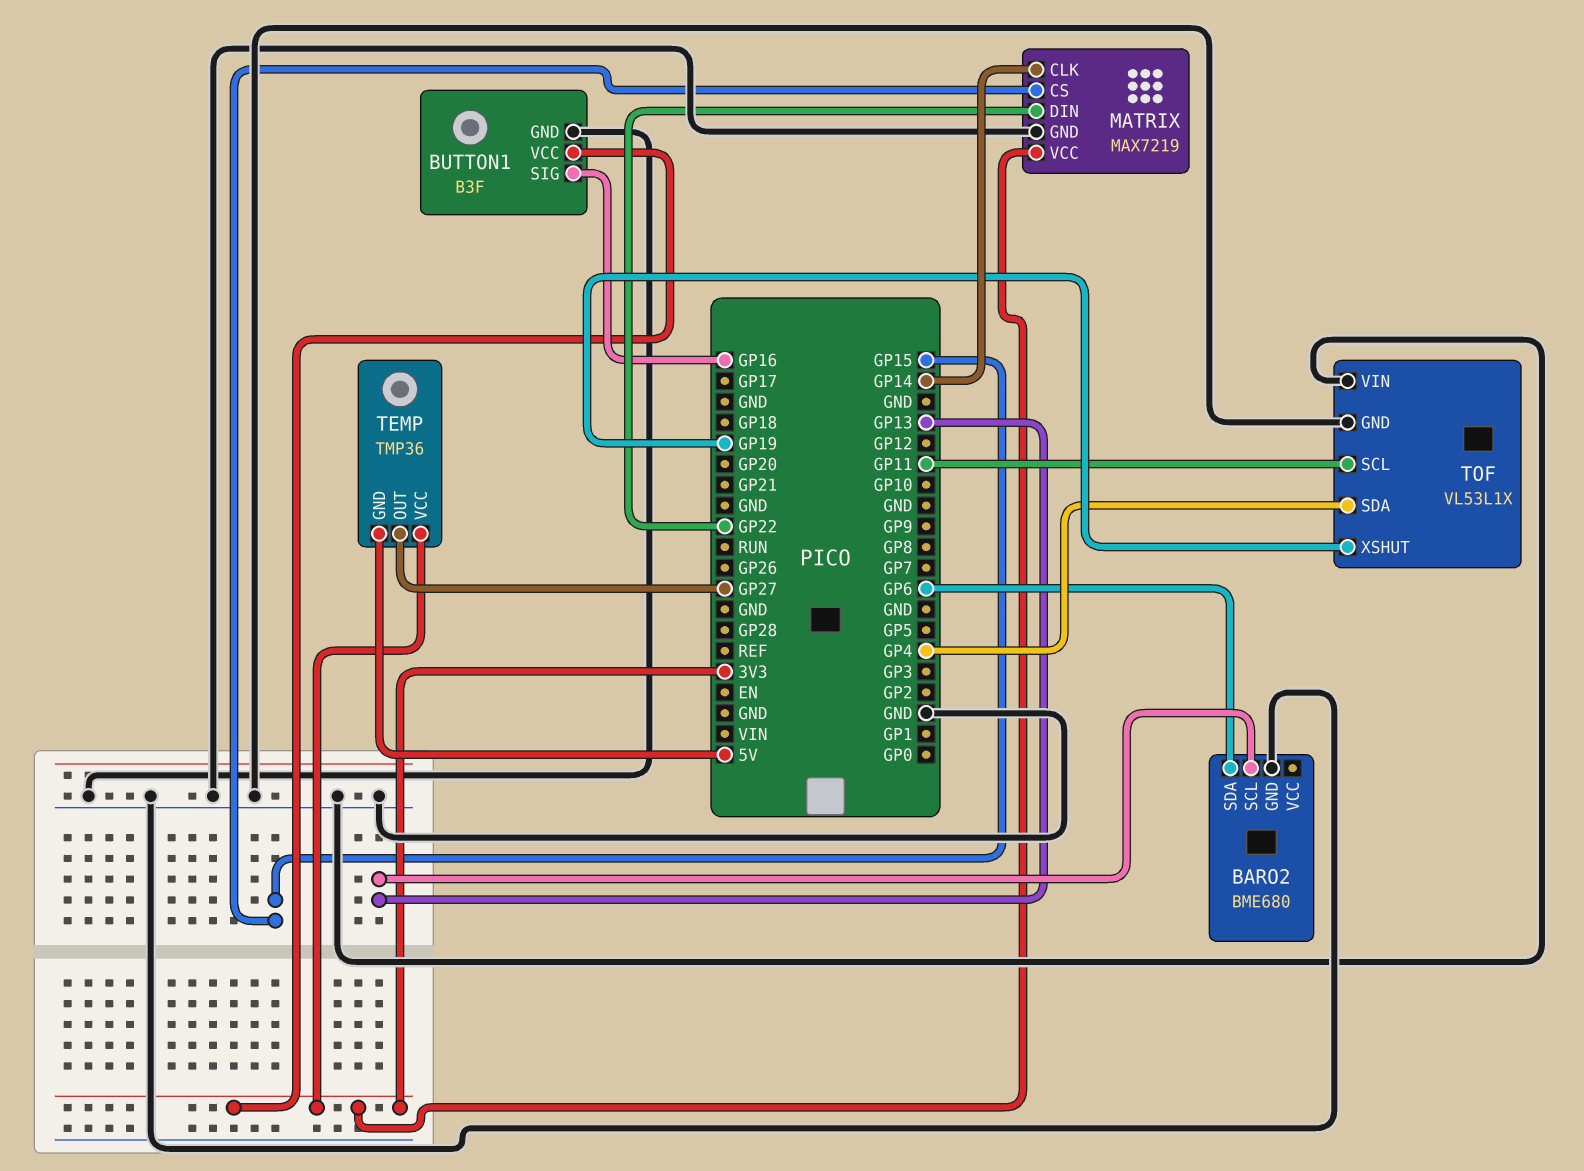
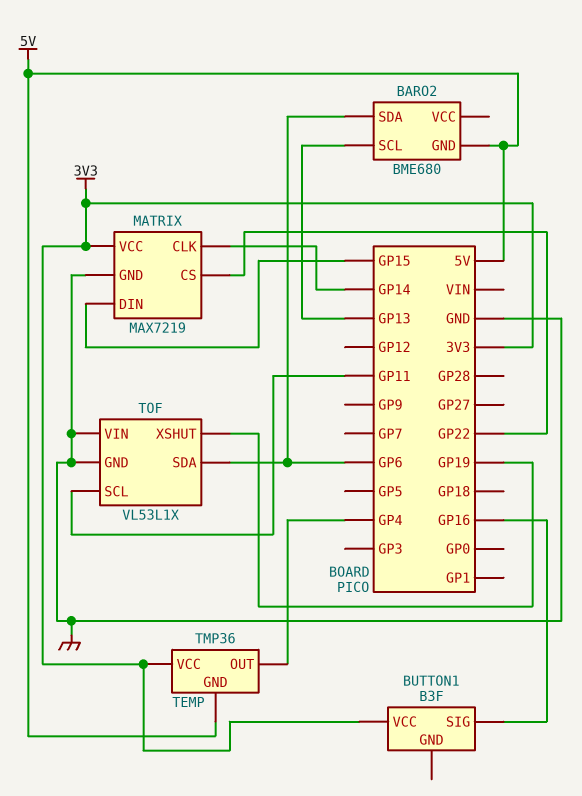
BARO2 pin GND: GND -> 5V
BUTTON1 pin GND: GND -> none
MATRIX pin CS: GP15 -> GP22
MATRIX pin DIN: GP22 -> GP15
TEMP pin OUT: GP27 -> GP4
TOF pin SDA: GP4 -> GP6

